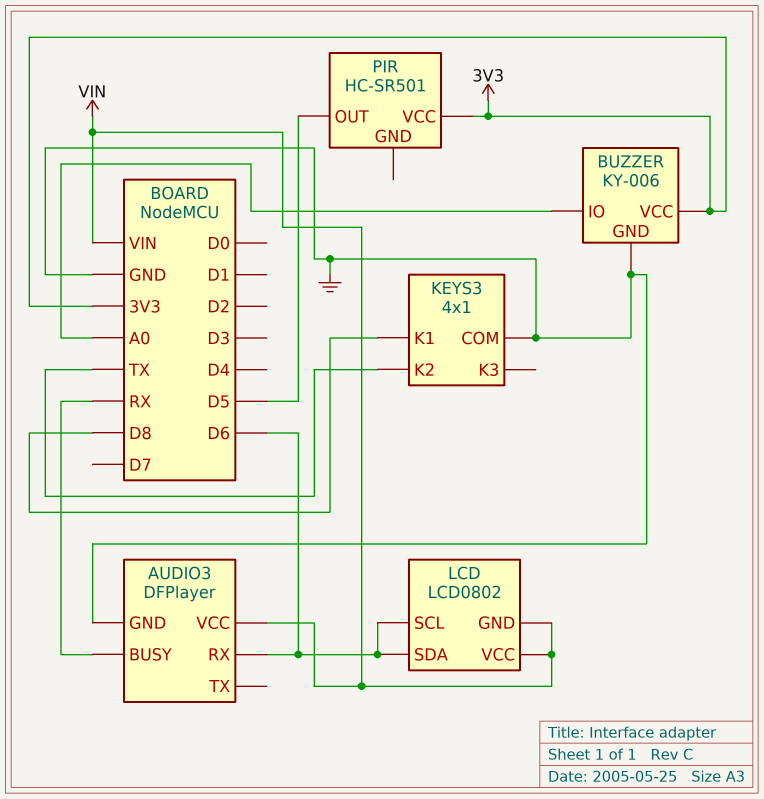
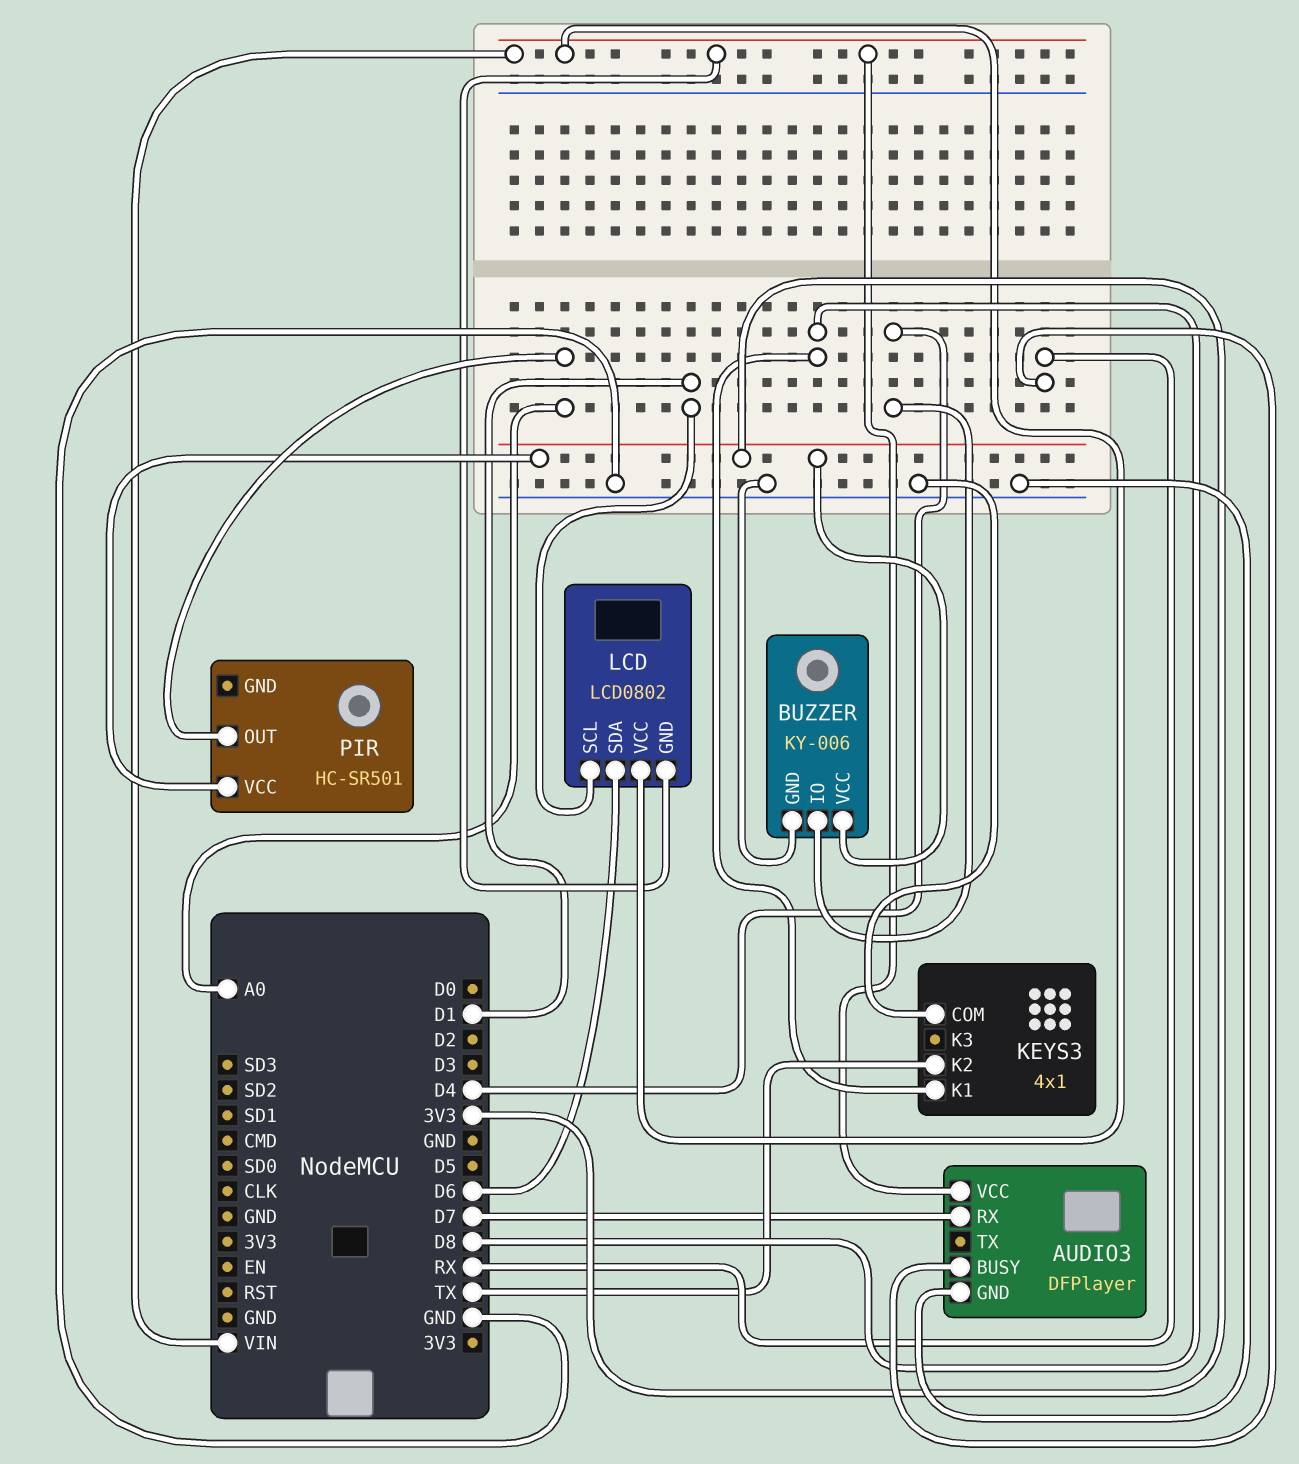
AUDIO3 pin RX: D6 -> D7
BUZZER pin IO: A0 -> D4
LCD pin SCL: D6 -> D1
PIR pin OUT: D5 -> A0

